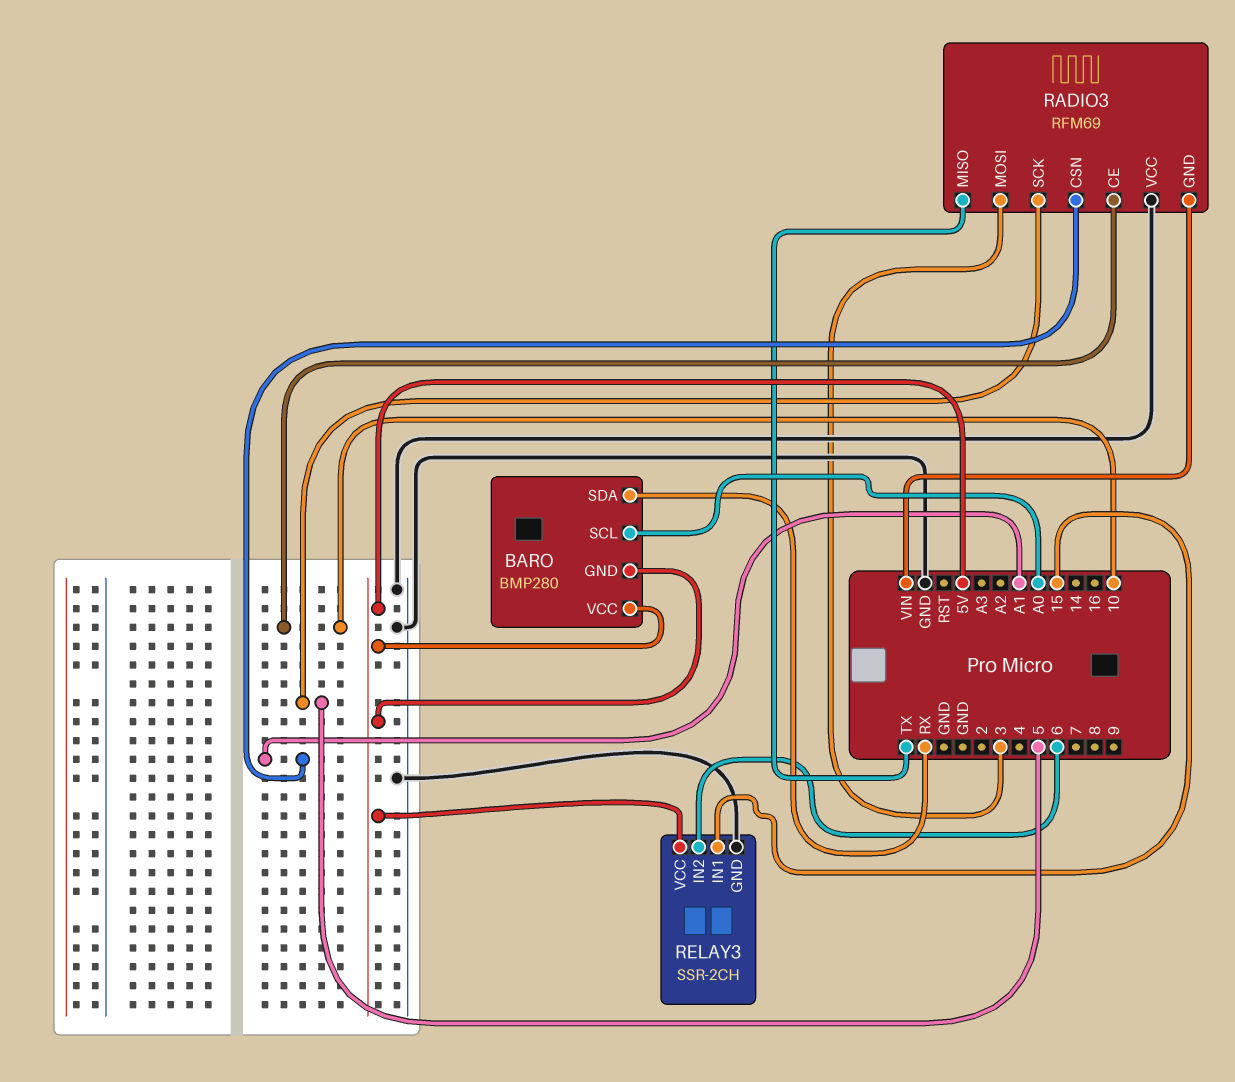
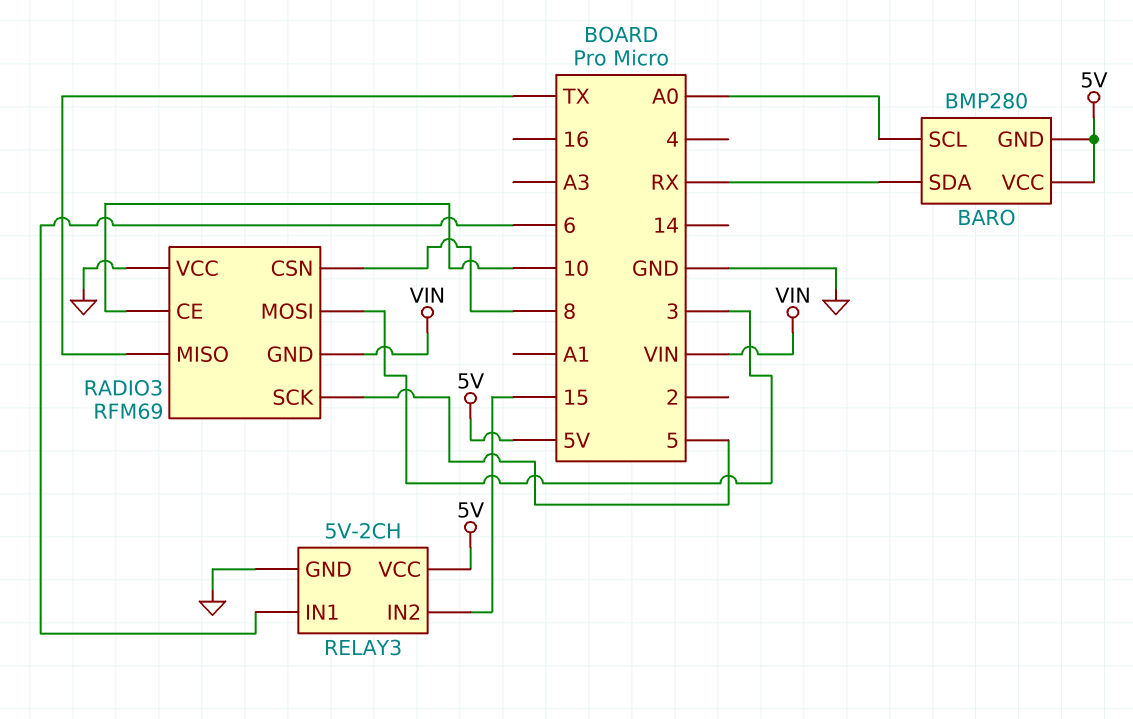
RADIO3 pin CSN: A1 -> 8
RELAY3: SSR-2CH -> 5V-2CH
RELAY3 pin IN1: 15 -> 6
RELAY3 pin IN2: 6 -> 15

